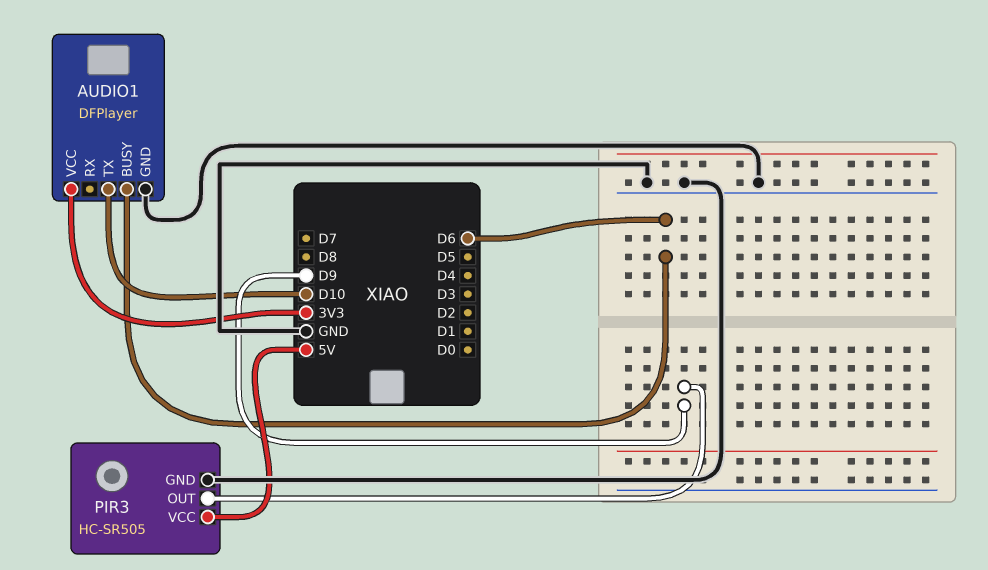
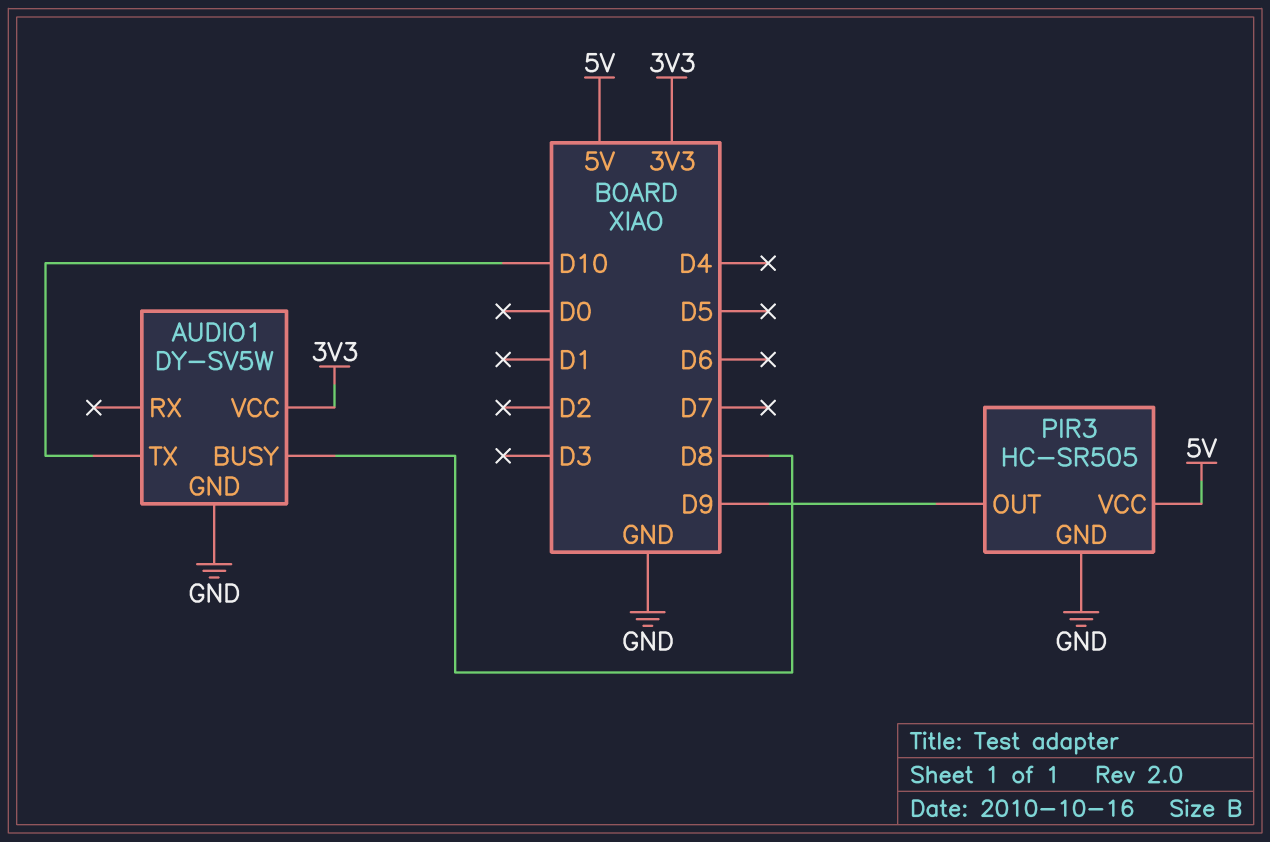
AUDIO1: DFPlayer -> DY-SV5W
AUDIO1 pin BUSY: D6 -> D8

